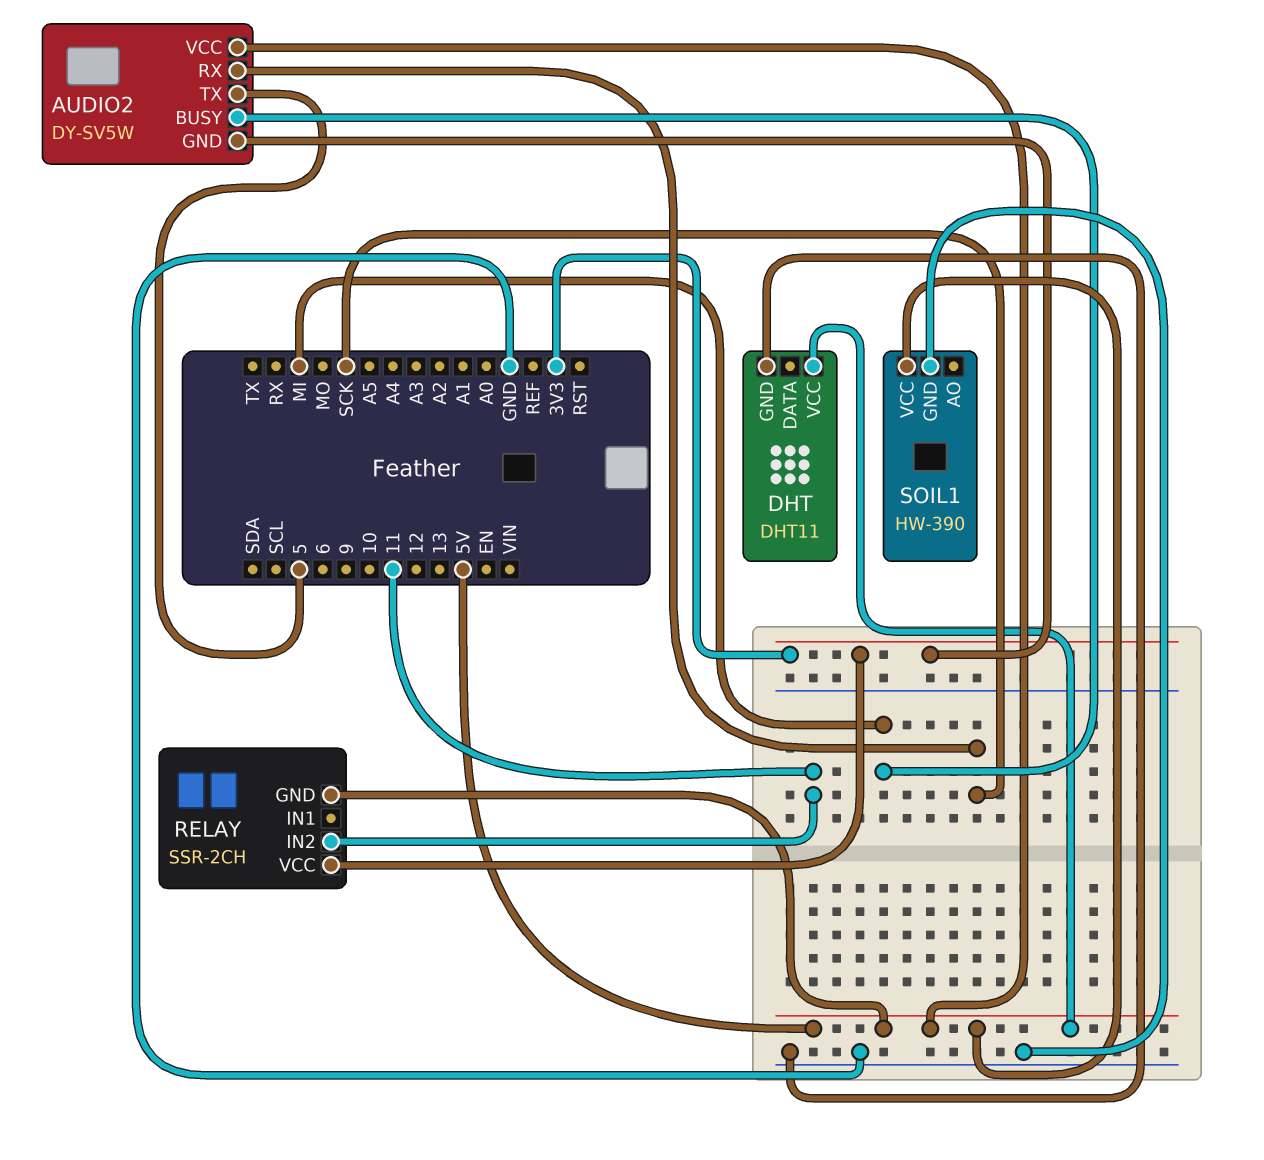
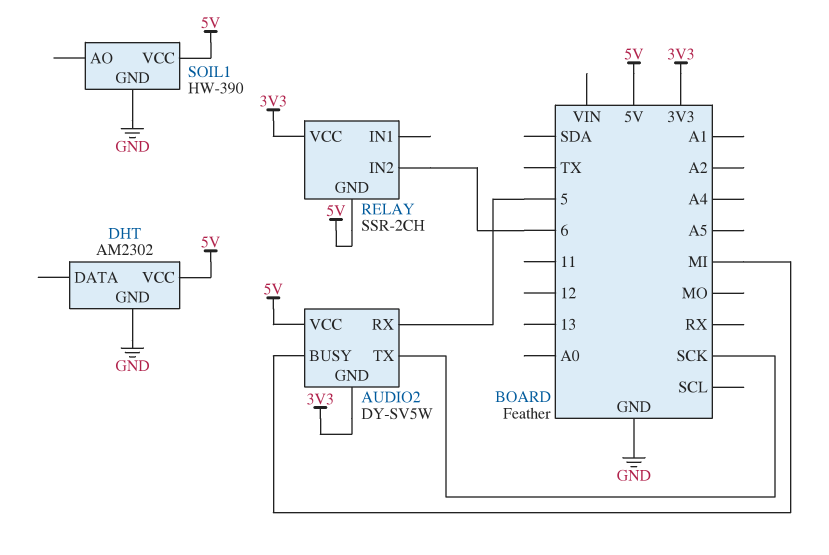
AUDIO2 pin RX: SCK -> 5
AUDIO2 pin TX: 5 -> SCK
DHT: DHT11 -> AM2302
RELAY pin IN2: 11 -> 6

